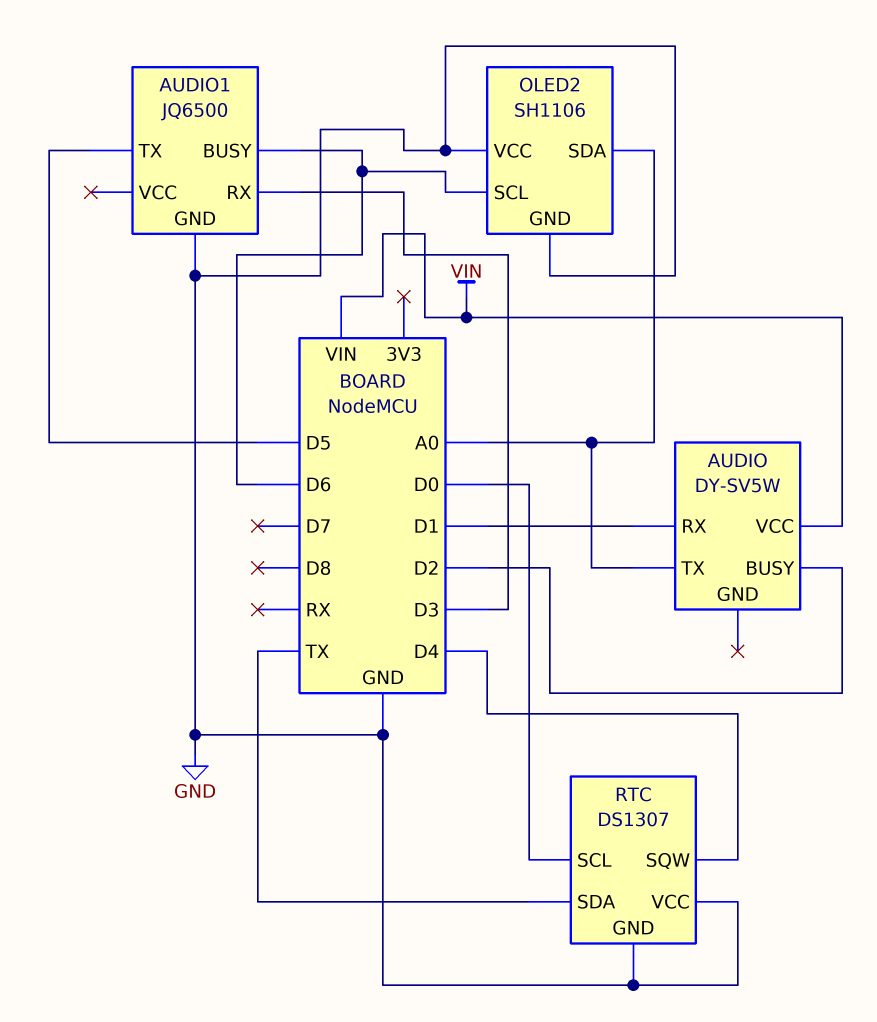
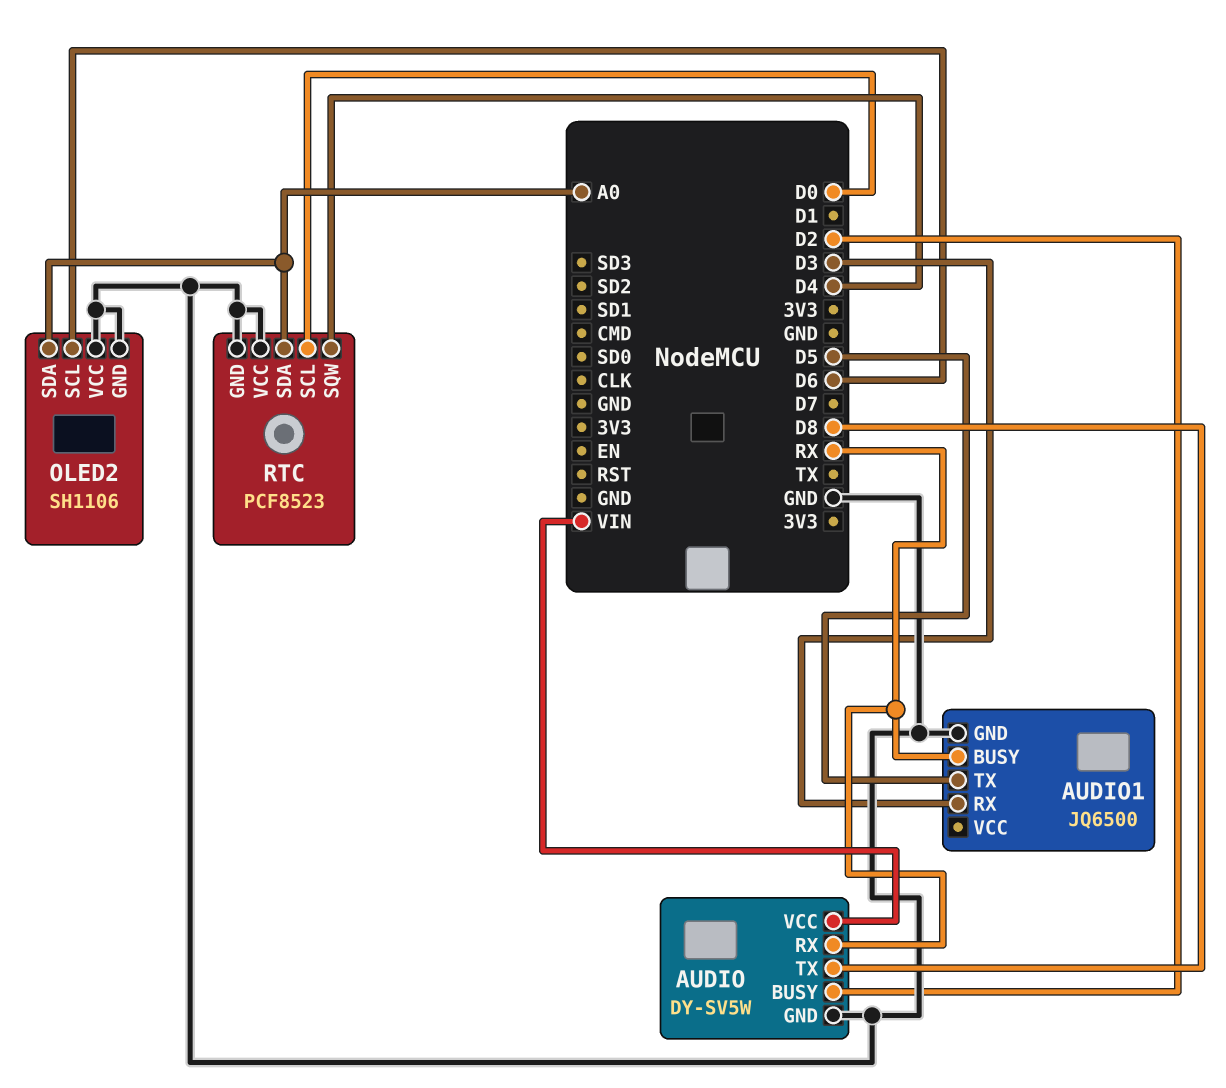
AUDIO pin GND: none -> GND
AUDIO pin RX: D1 -> RX
AUDIO pin TX: A0 -> D8
AUDIO1 pin BUSY: D6 -> RX
RTC: DS1307 -> PCF8523
RTC pin SDA: TX -> A0

